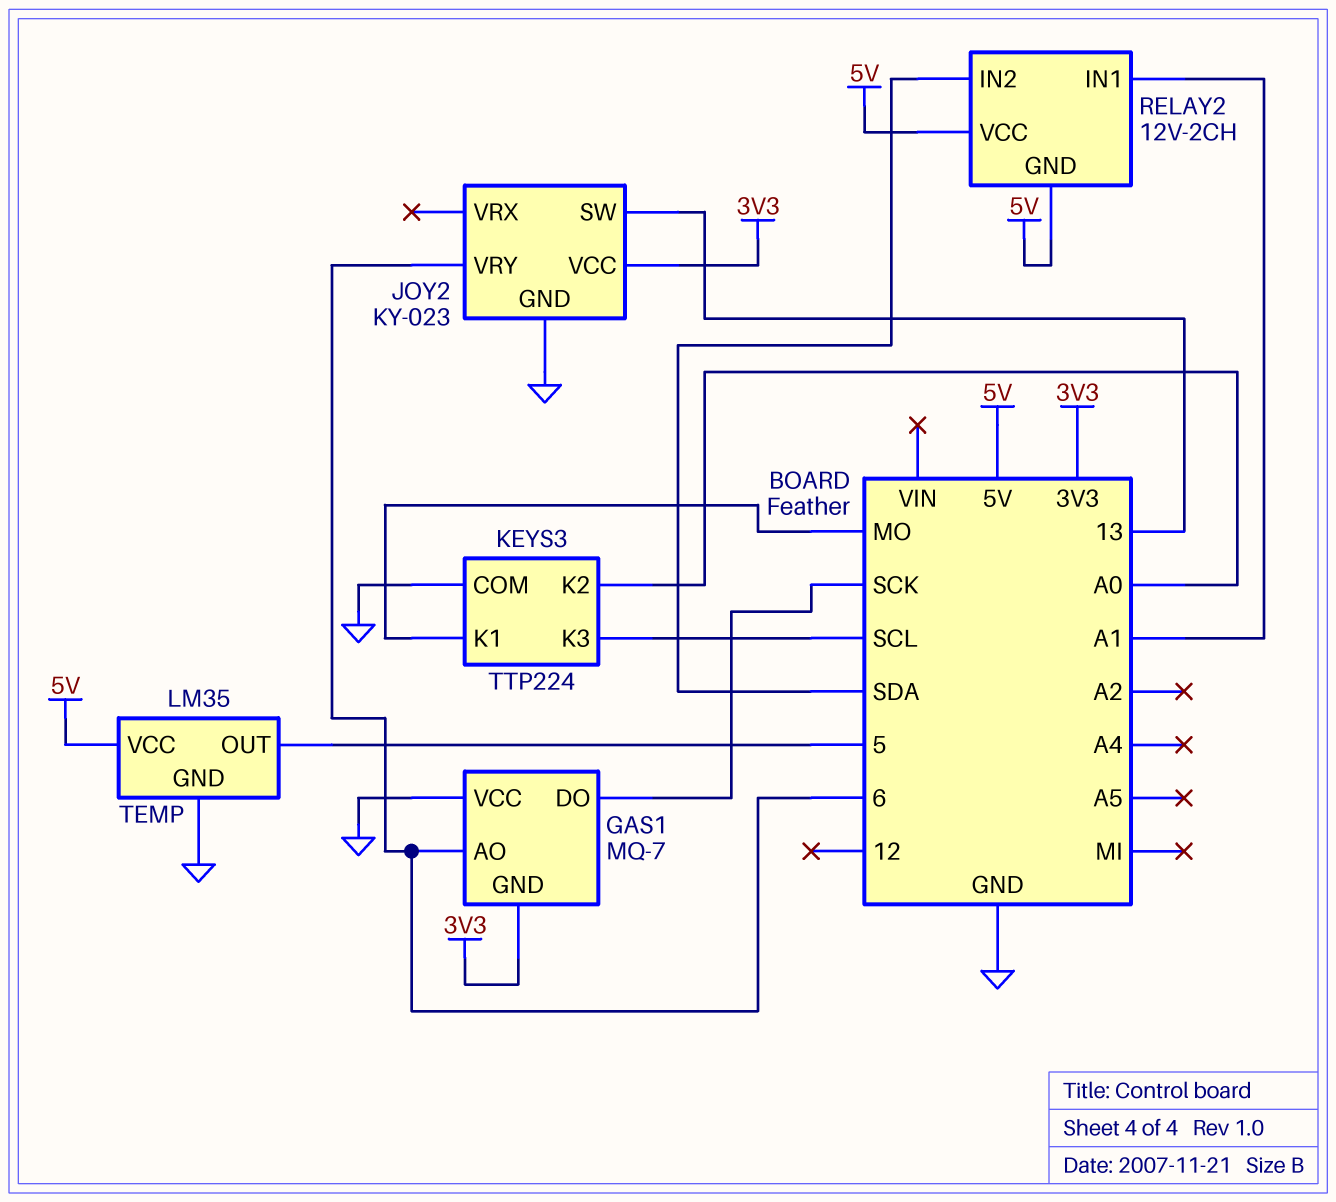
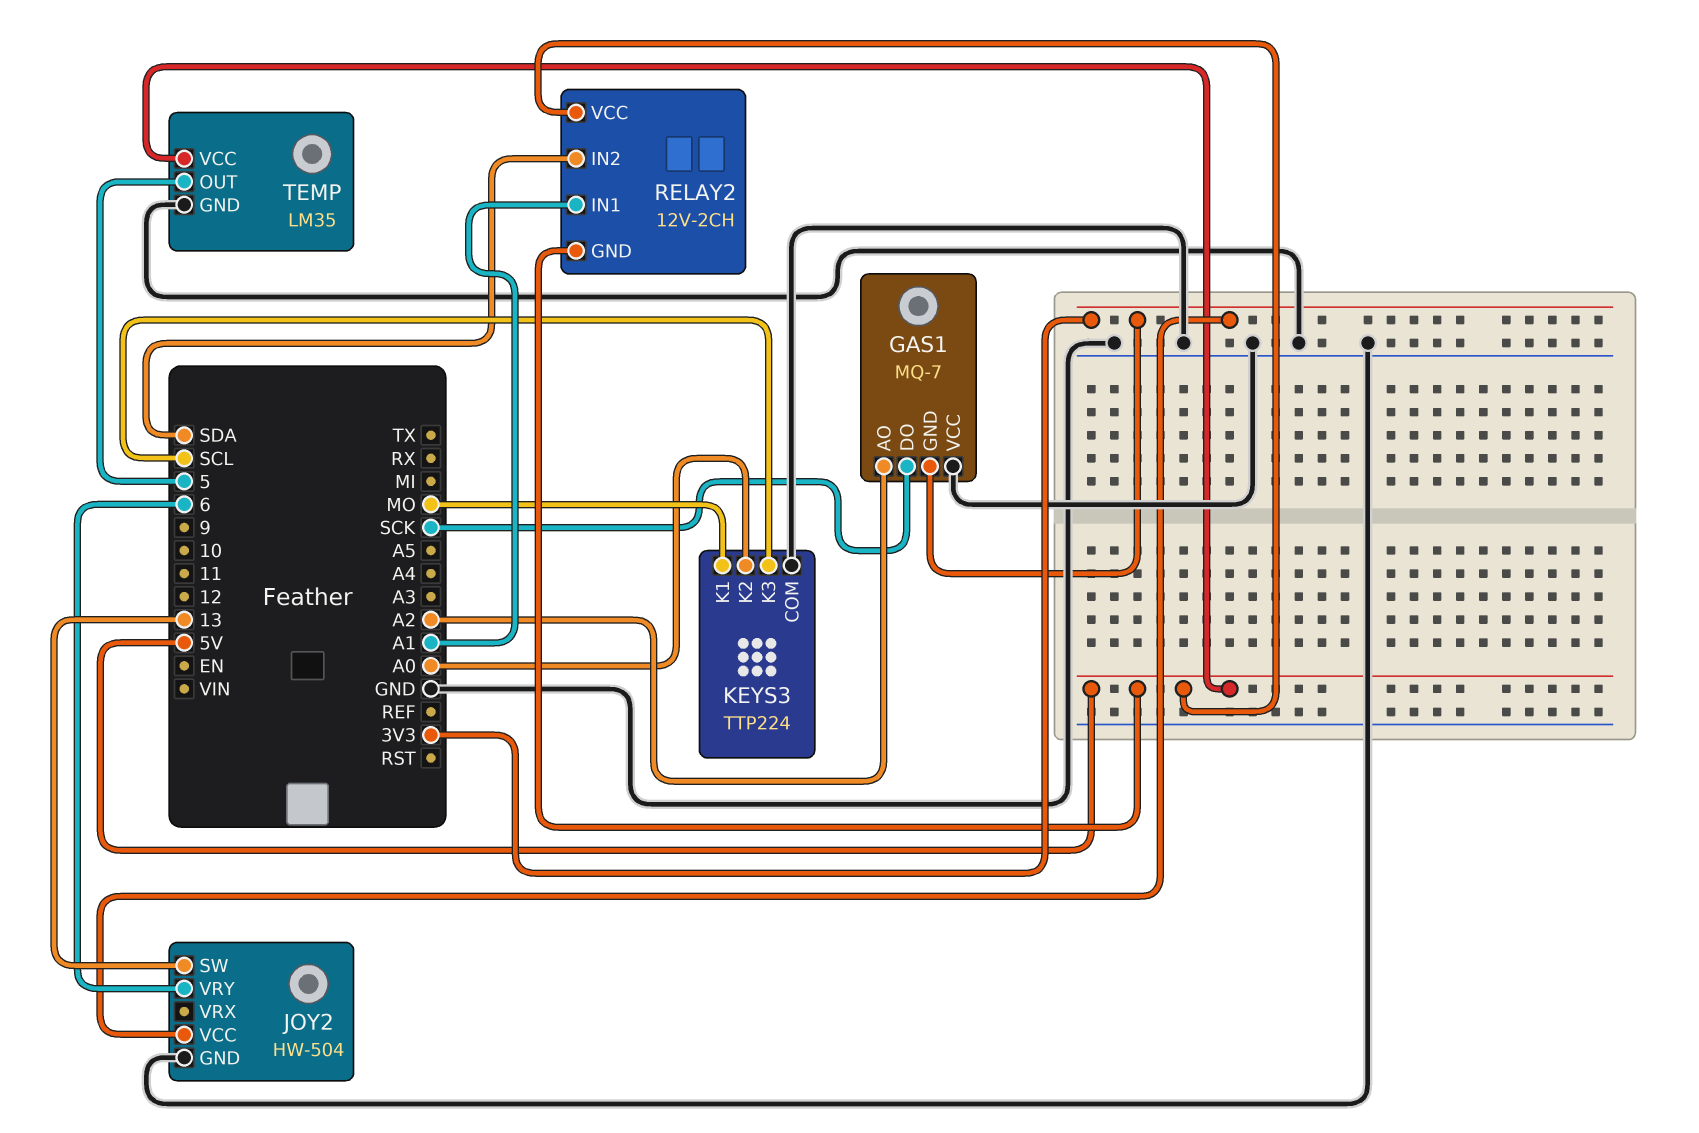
GAS1 pin AO: 6 -> A2
JOY2: KY-023 -> HW-504

